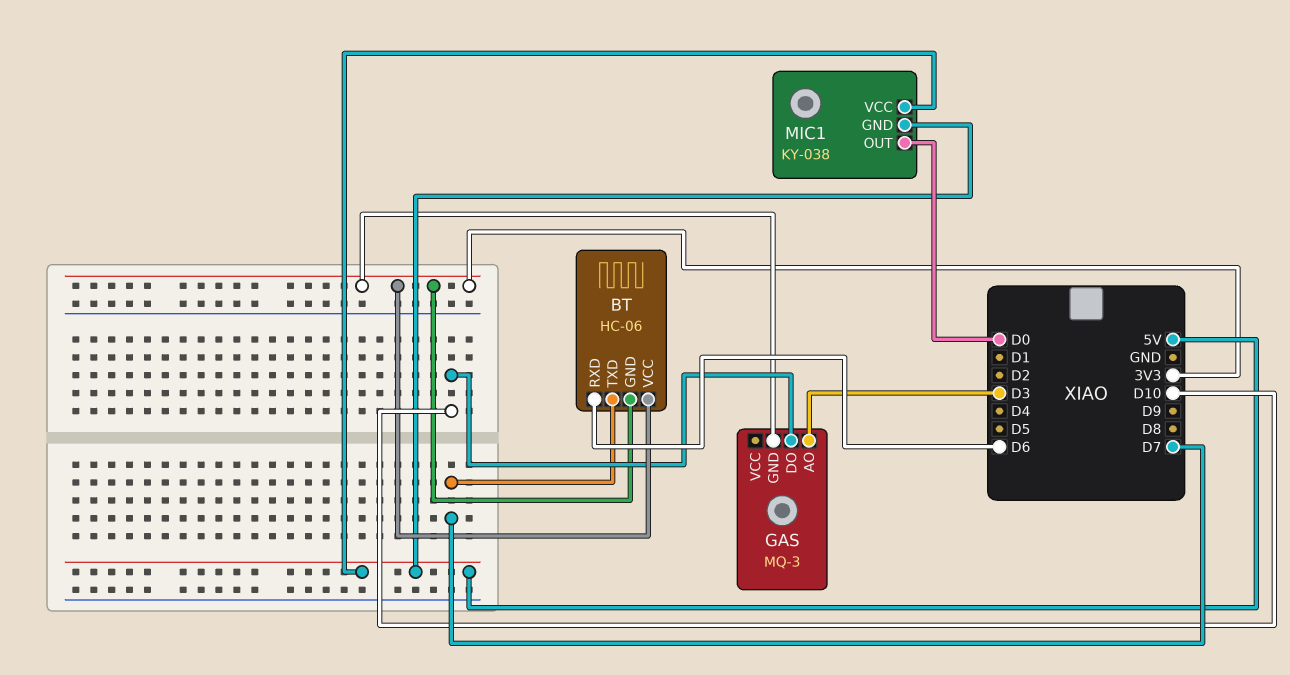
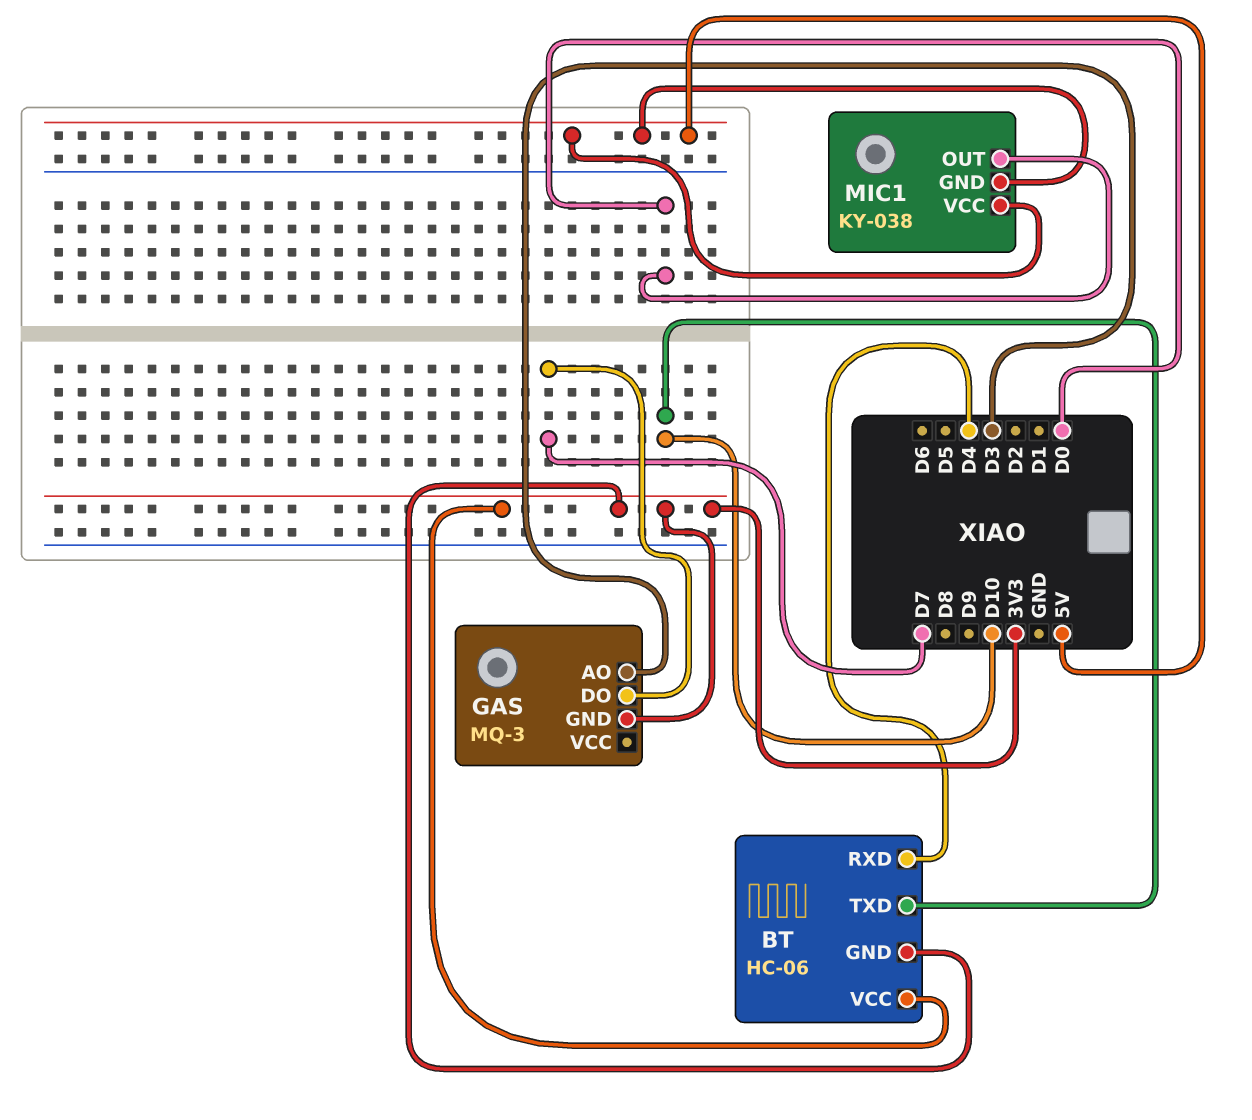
BT pin RXD: D6 -> D4
BT pin TXD: D7 -> D10
GAS pin DO: D10 -> D7

